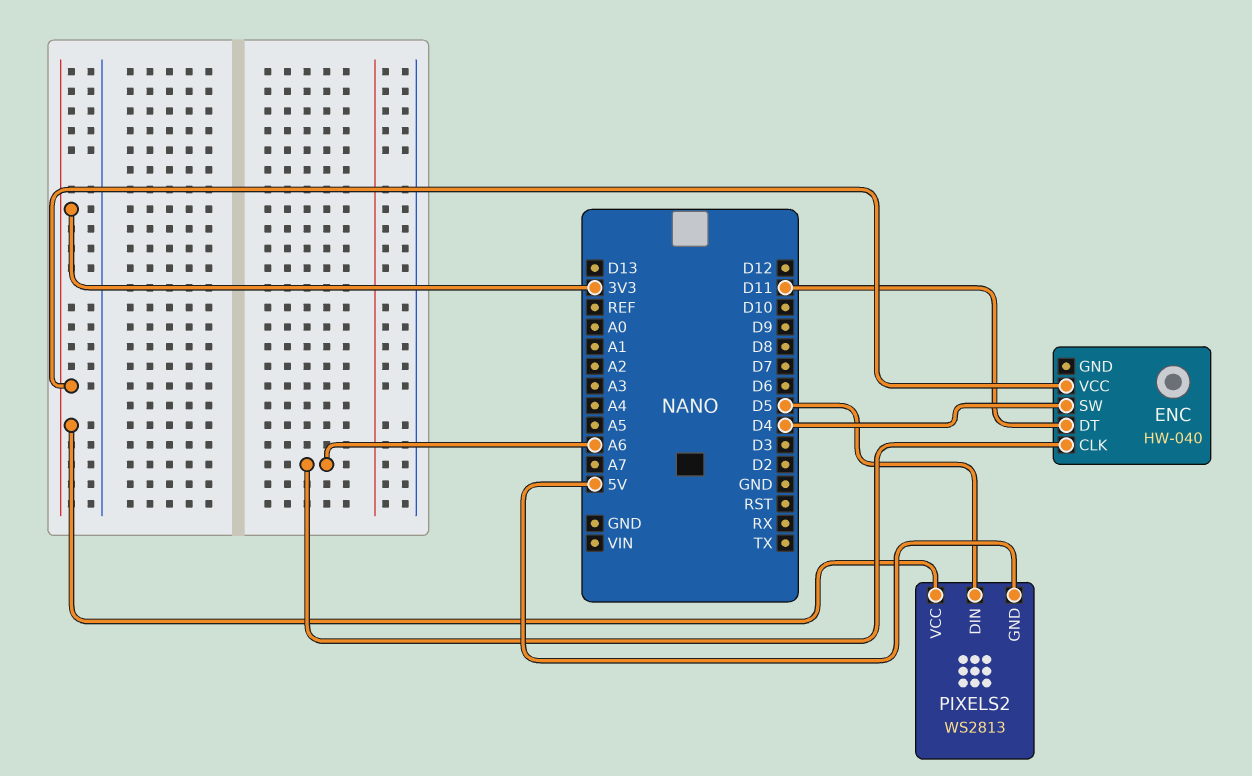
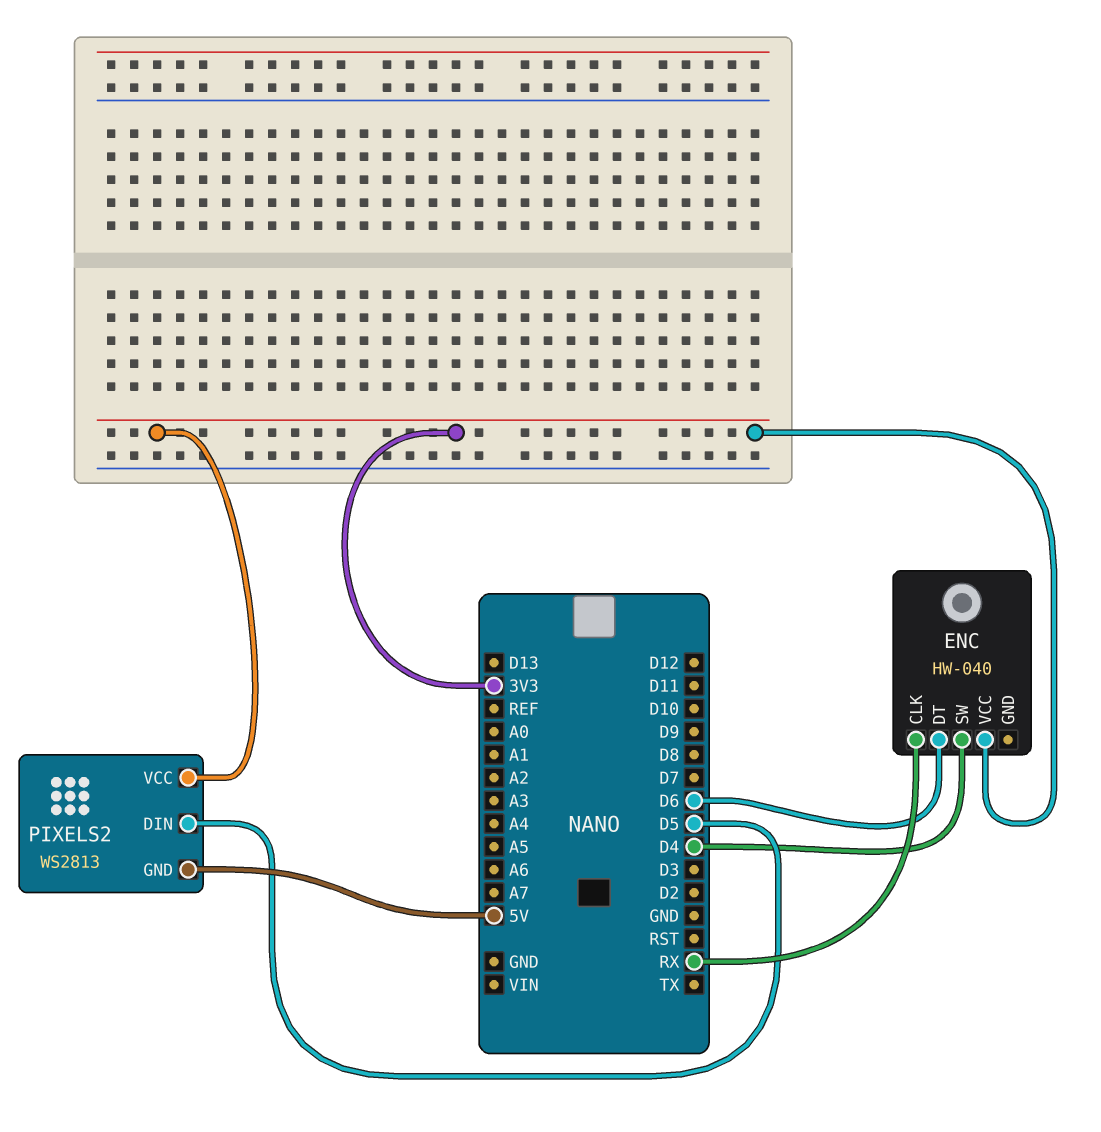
ENC pin CLK: A6 -> RX
ENC pin DT: D11 -> D6

